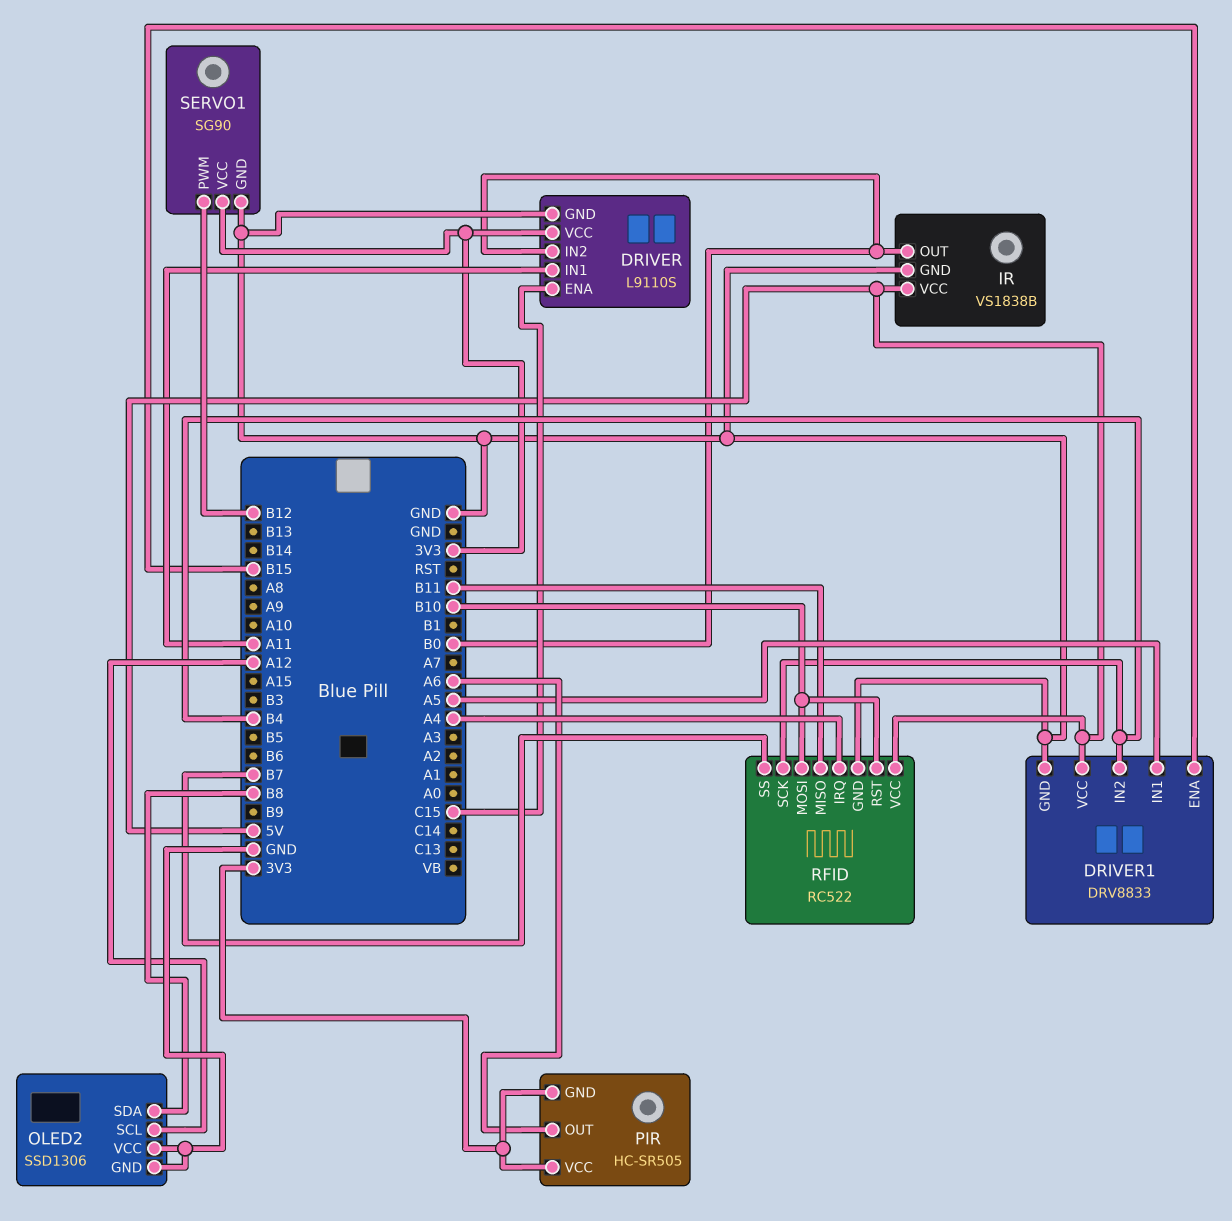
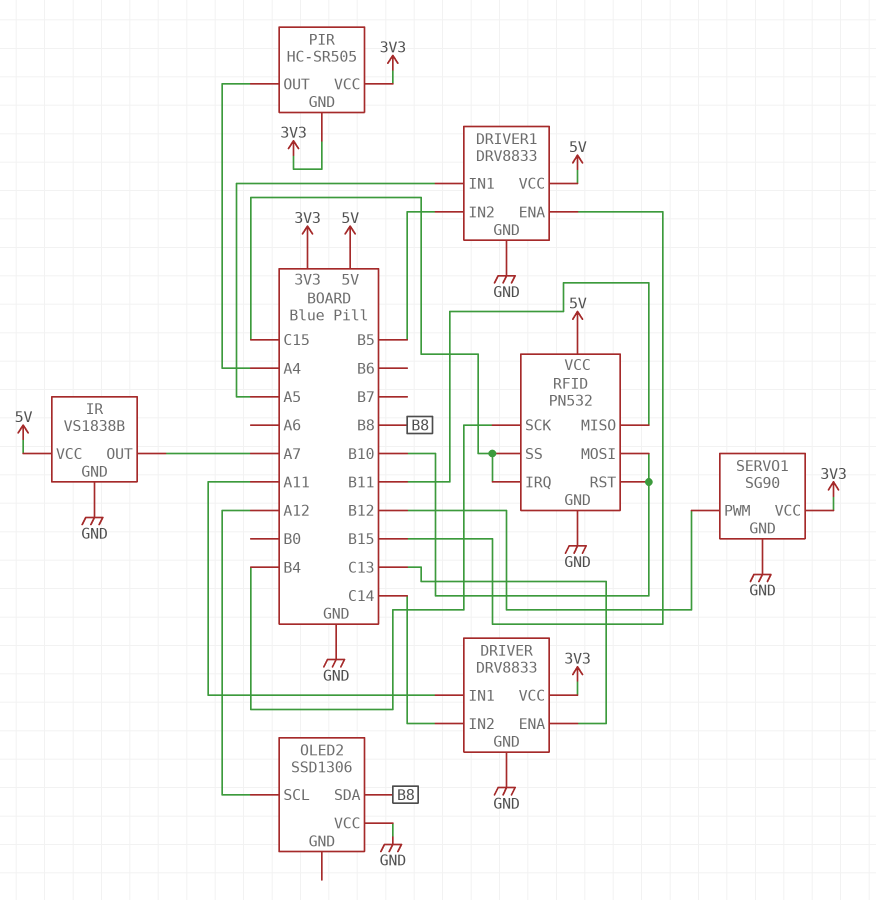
DRIVER: L9110S -> DRV8833
DRIVER pin ENA: C15 -> C13
DRIVER pin IN2: B0 -> C14
DRIVER1 pin IN2: B4 -> B5
IR pin OUT: B0 -> A7
OLED2 pin GND: GND -> none
PIR pin OUT: A6 -> A4
RFID: RC522 -> PN532
RFID pin IRQ: A4 -> C15
RFID pin SS: B7 -> C15

